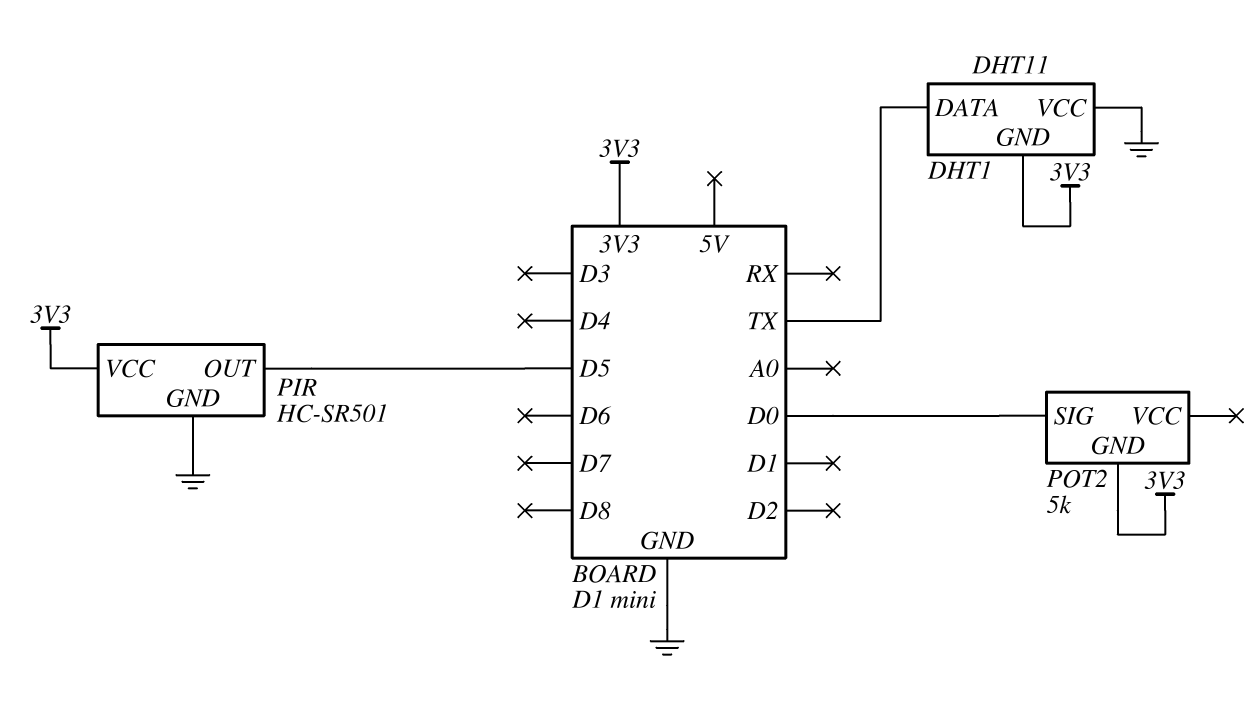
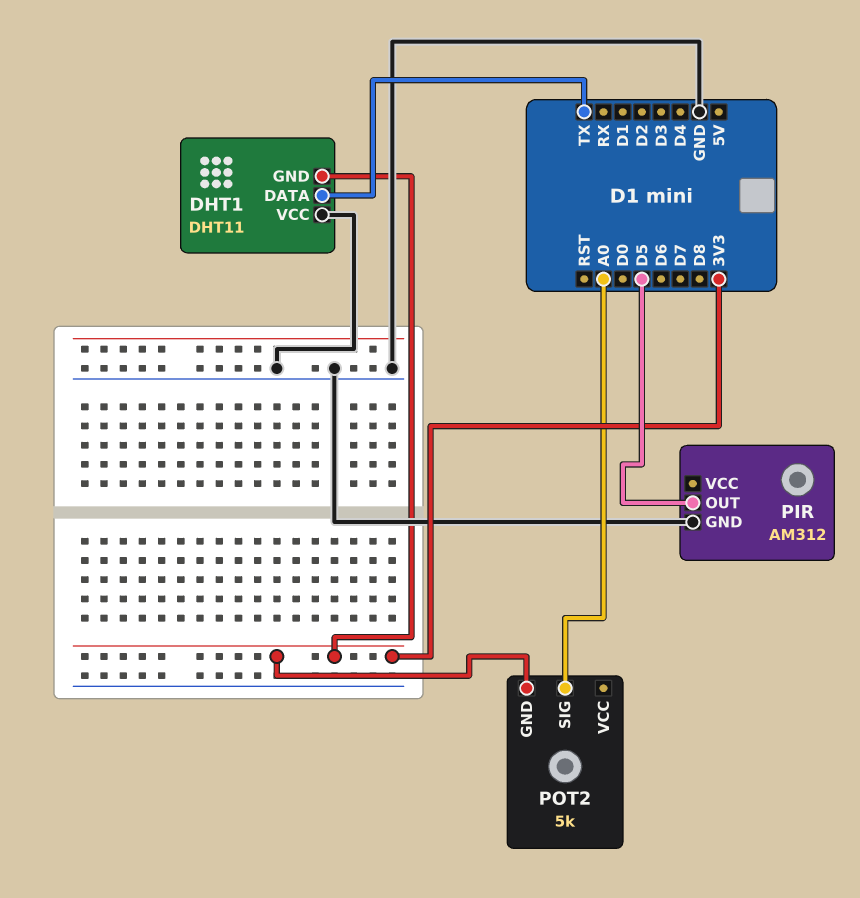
PIR: HC-SR501 -> AM312
PIR pin VCC: 3V3 -> none
POT2 pin SIG: D0 -> A0

